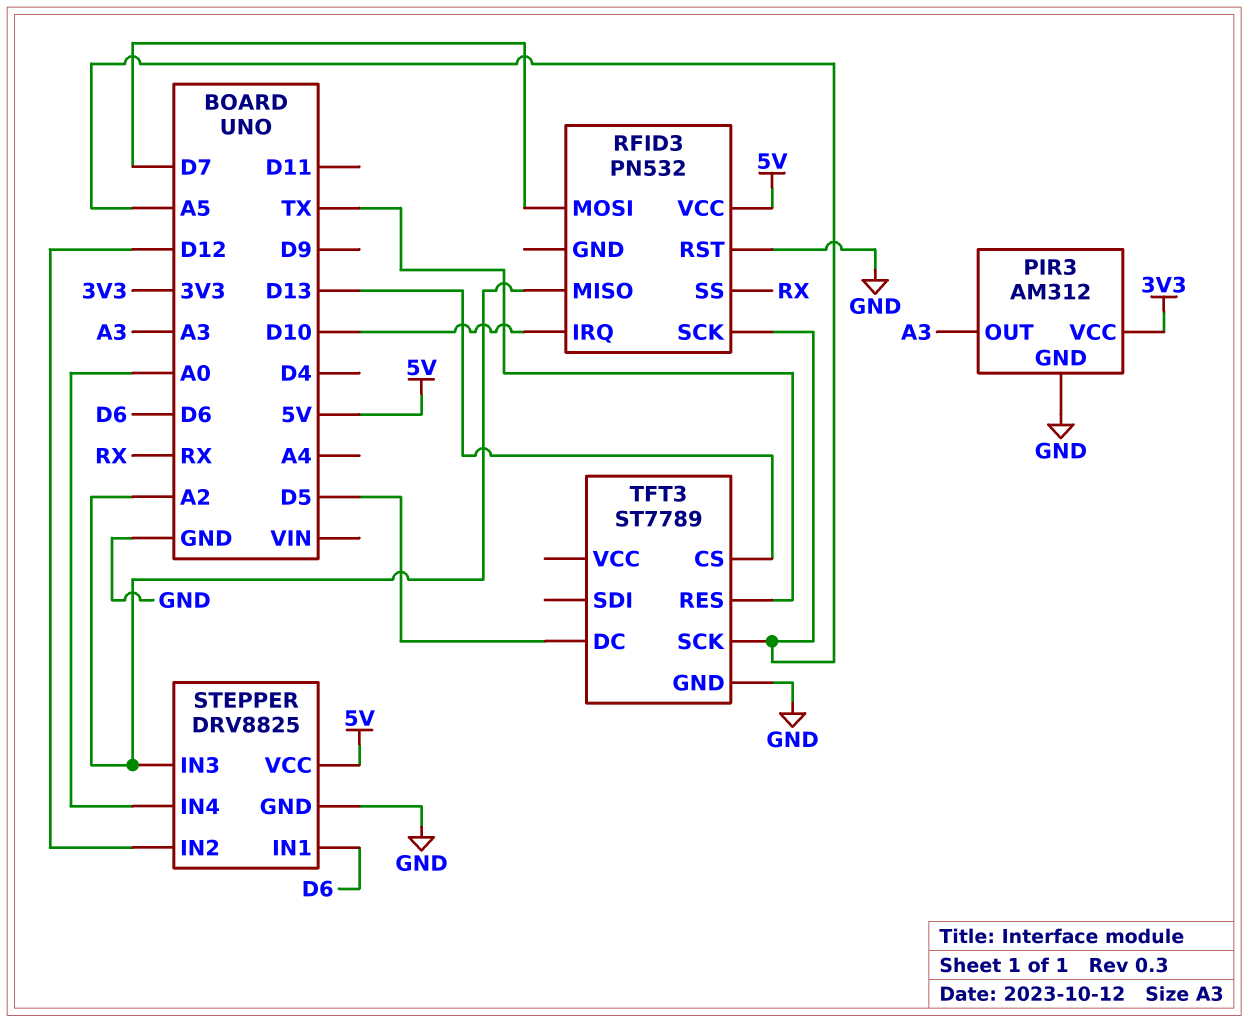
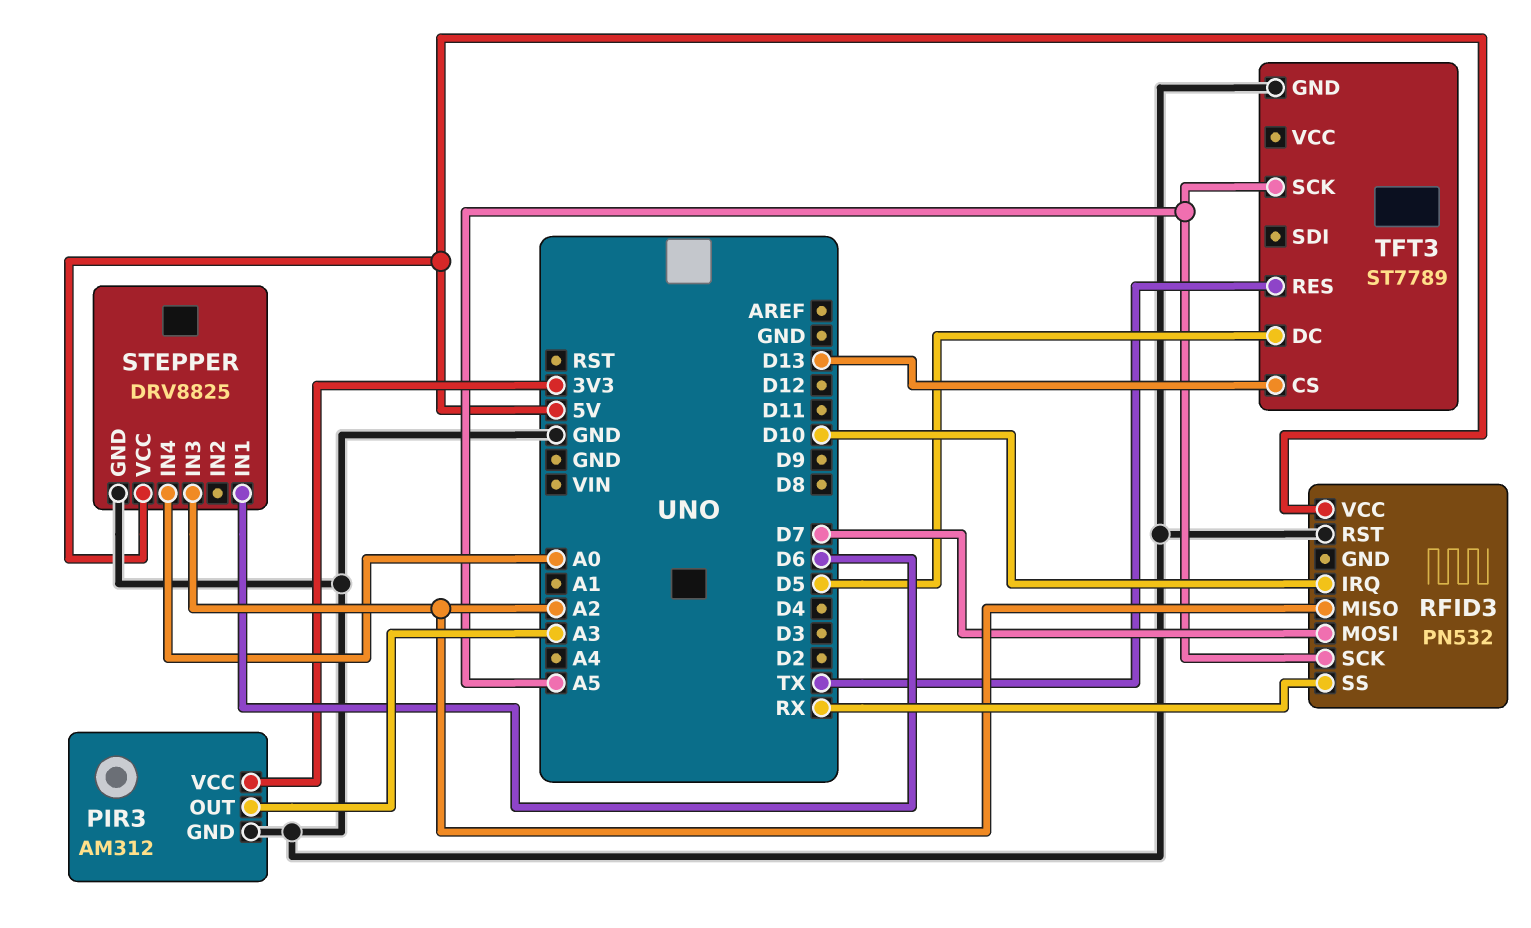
STEPPER pin IN2: D12 -> none

